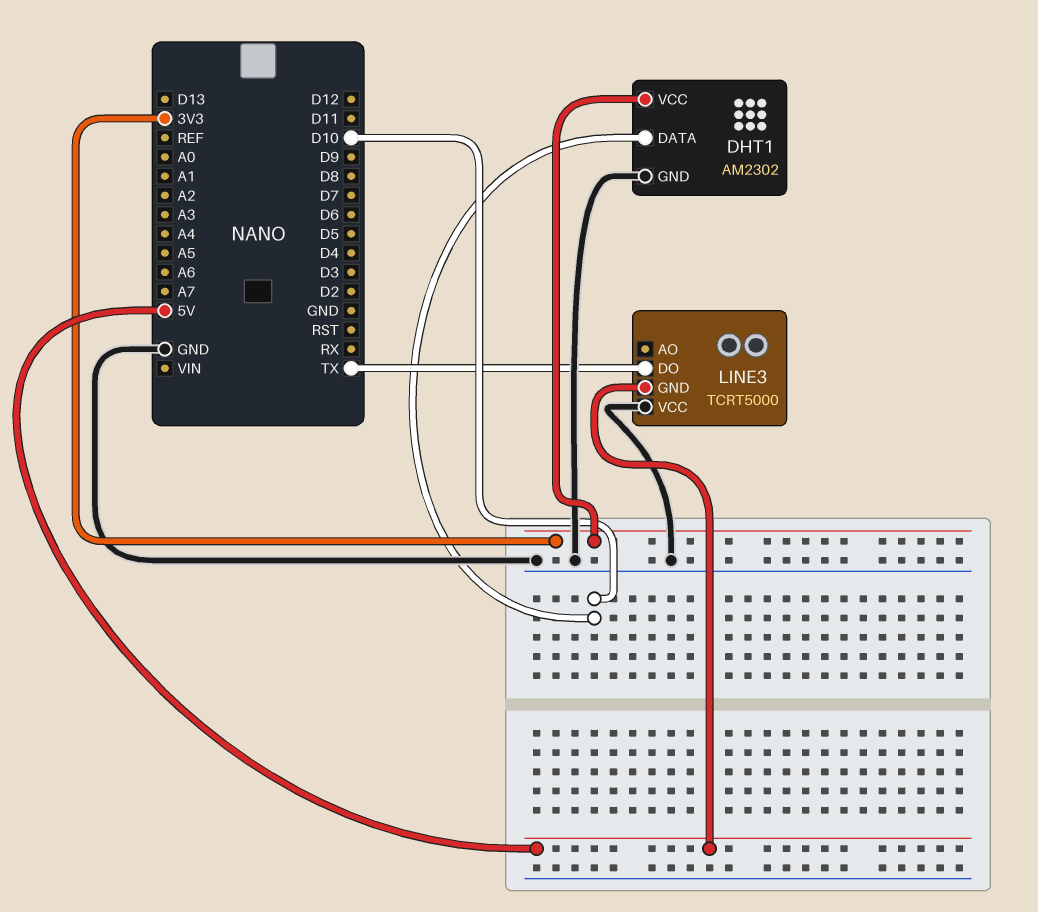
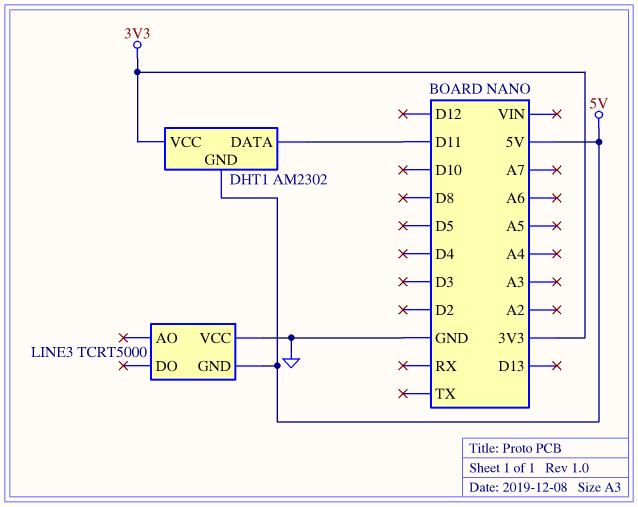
DHT1 pin DATA: D10 -> D11
DHT1 pin GND: GND -> 5V
LINE3 pin DO: TX -> none

